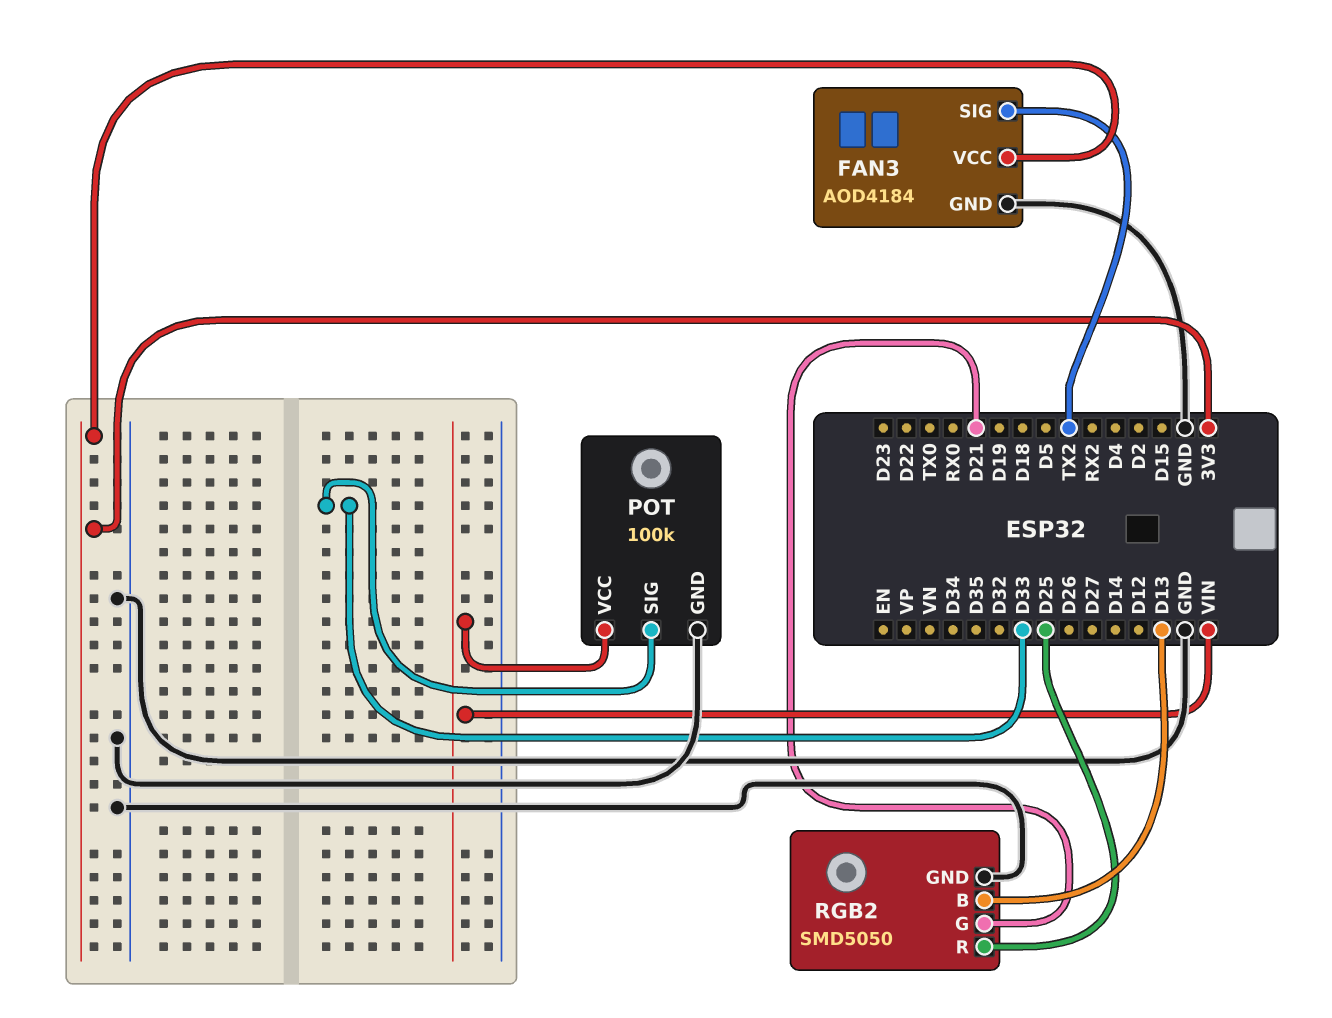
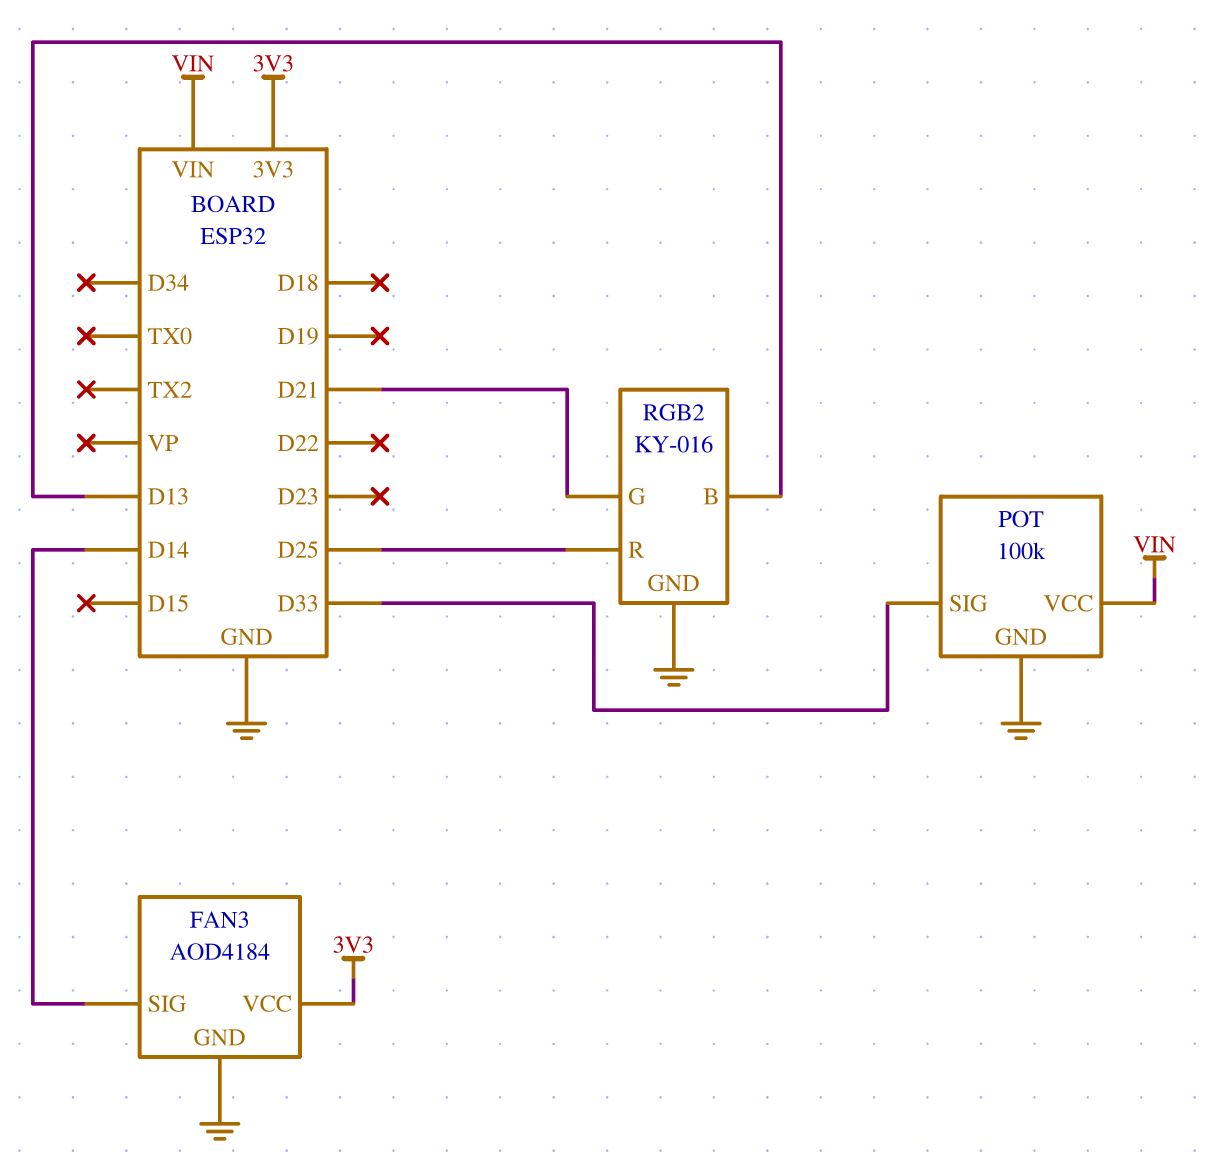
FAN3 pin SIG: TX2 -> D14
RGB2: SMD5050 -> KY-016

